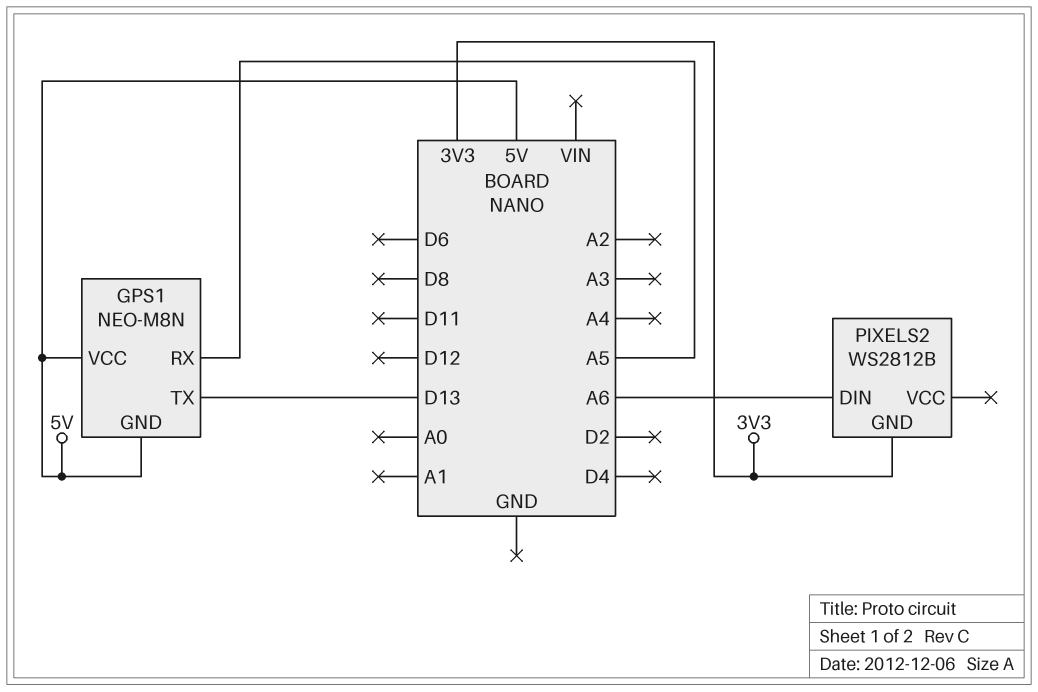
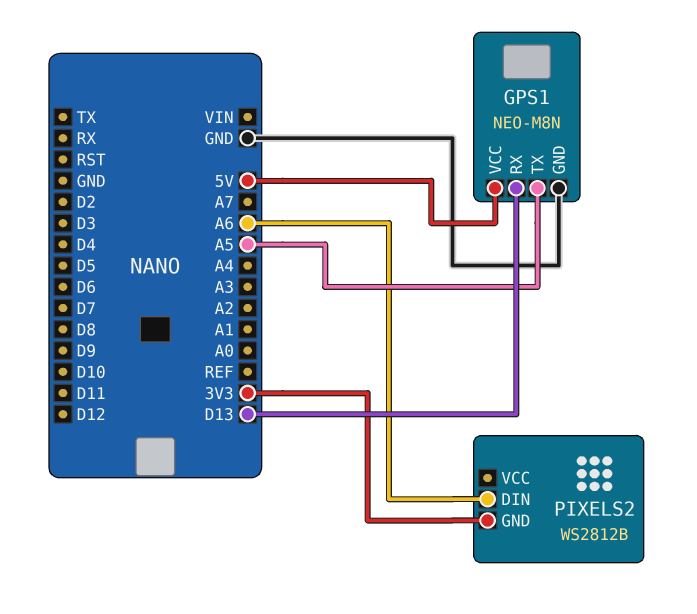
GPS1 pin GND: 5V -> GND
GPS1 pin RX: A5 -> D13
GPS1 pin TX: D13 -> A5

